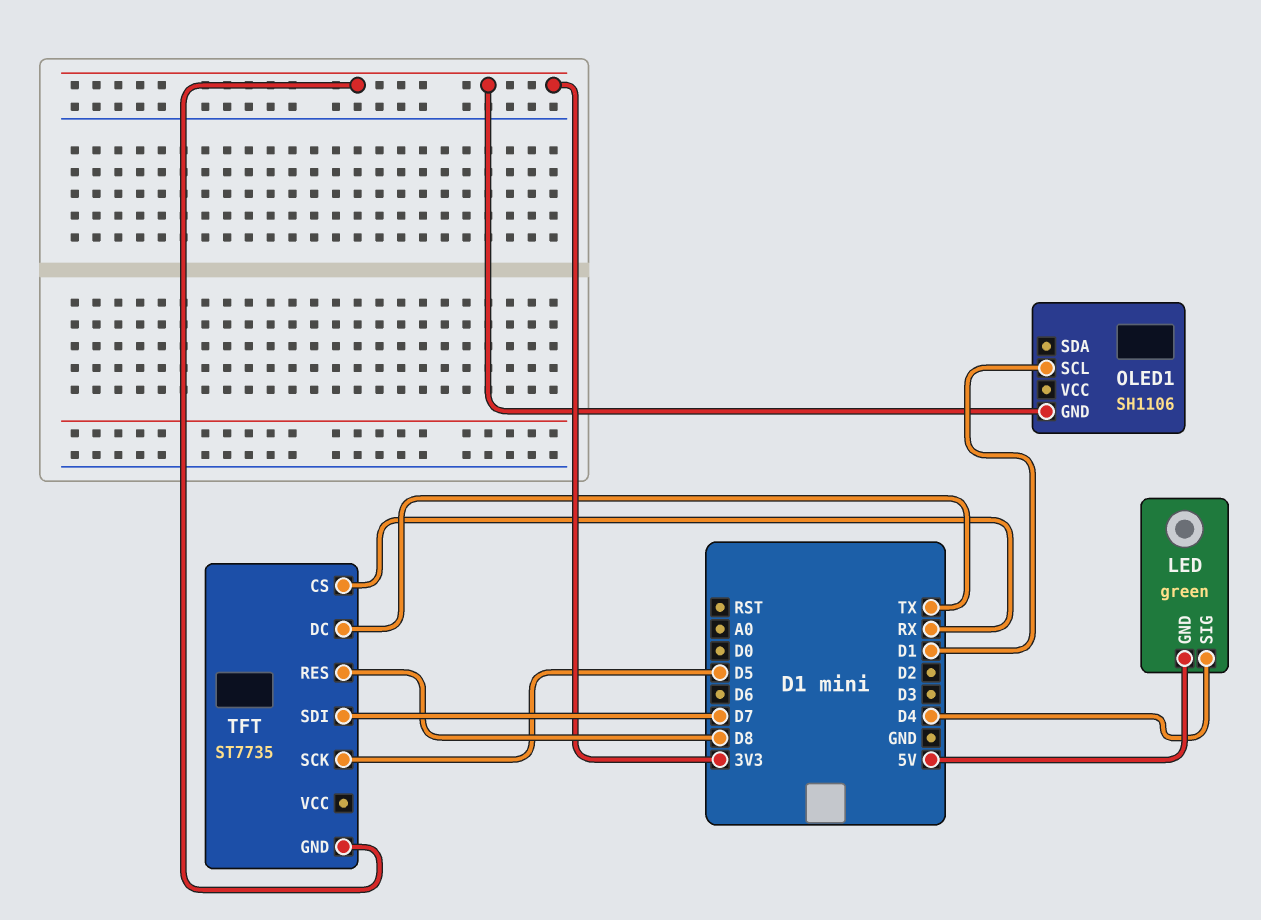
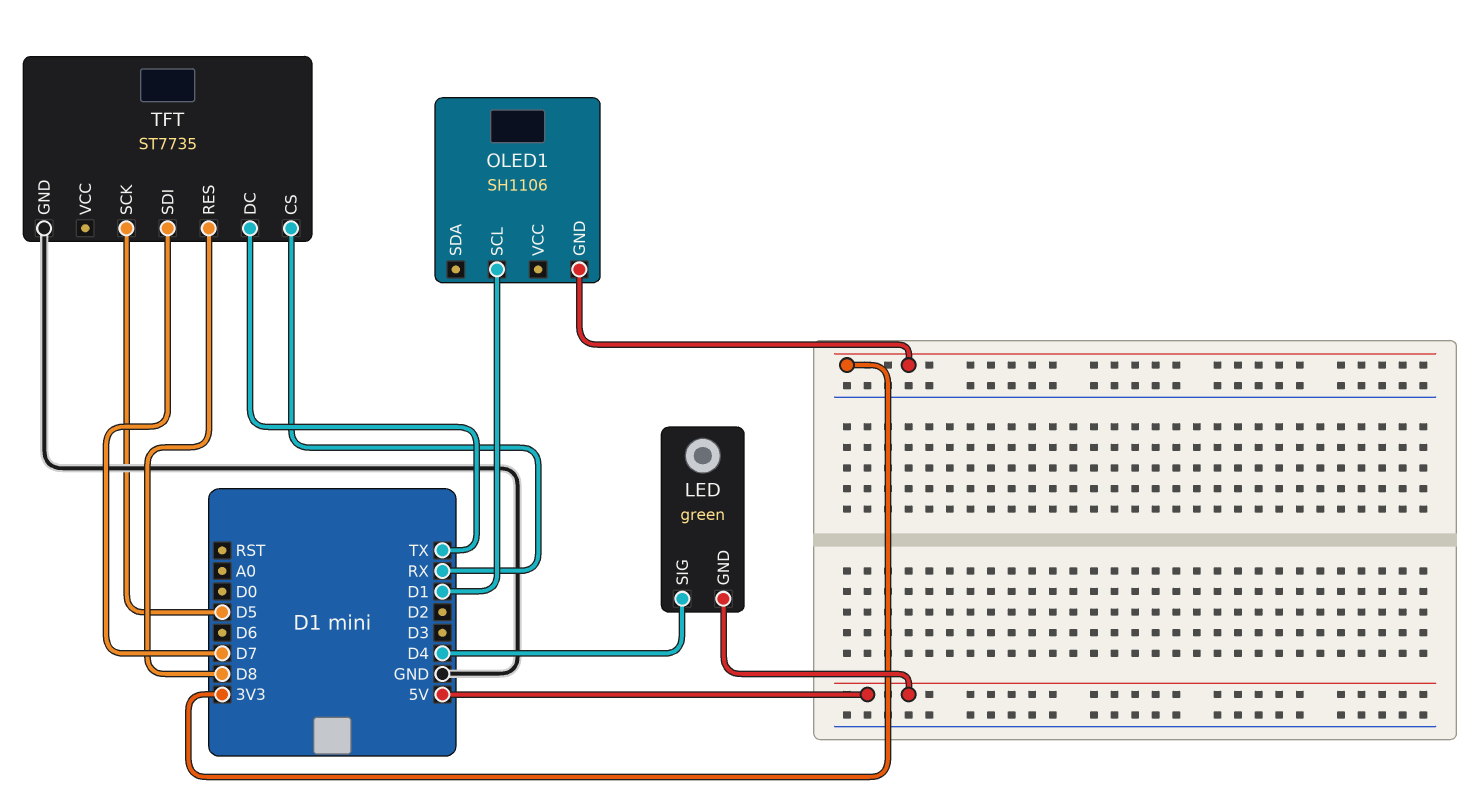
TFT pin GND: 3V3 -> GND

